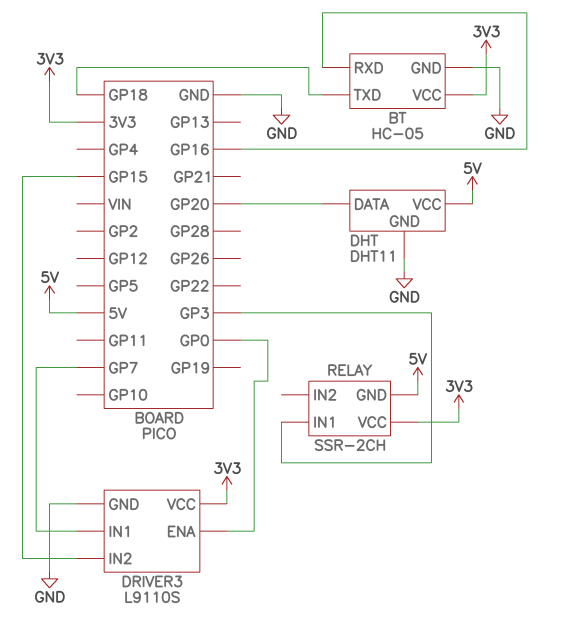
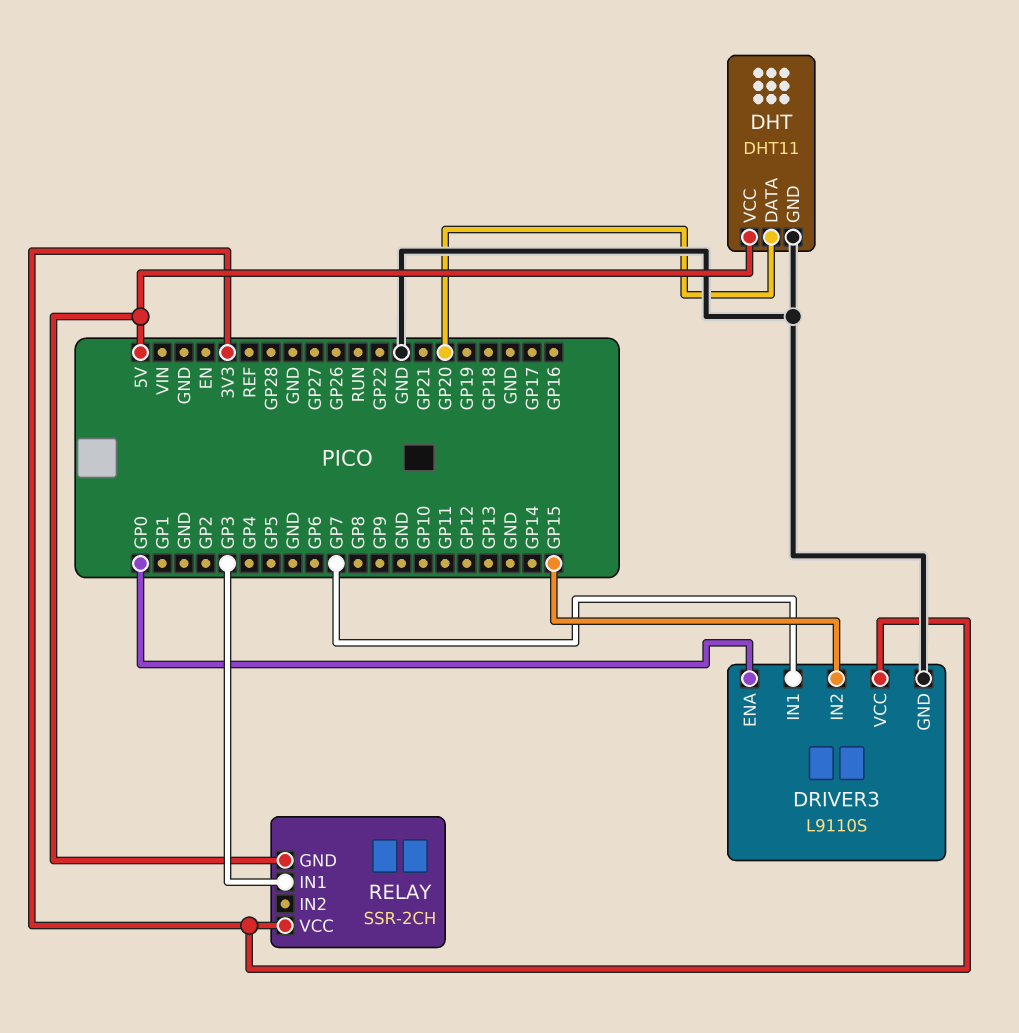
BT: HC-05 -> none
BT pin GND: GND -> none
BT pin RXD: GP16 -> none
BT pin TXD: GP18 -> none
BT pin VCC: 3V3 -> none

